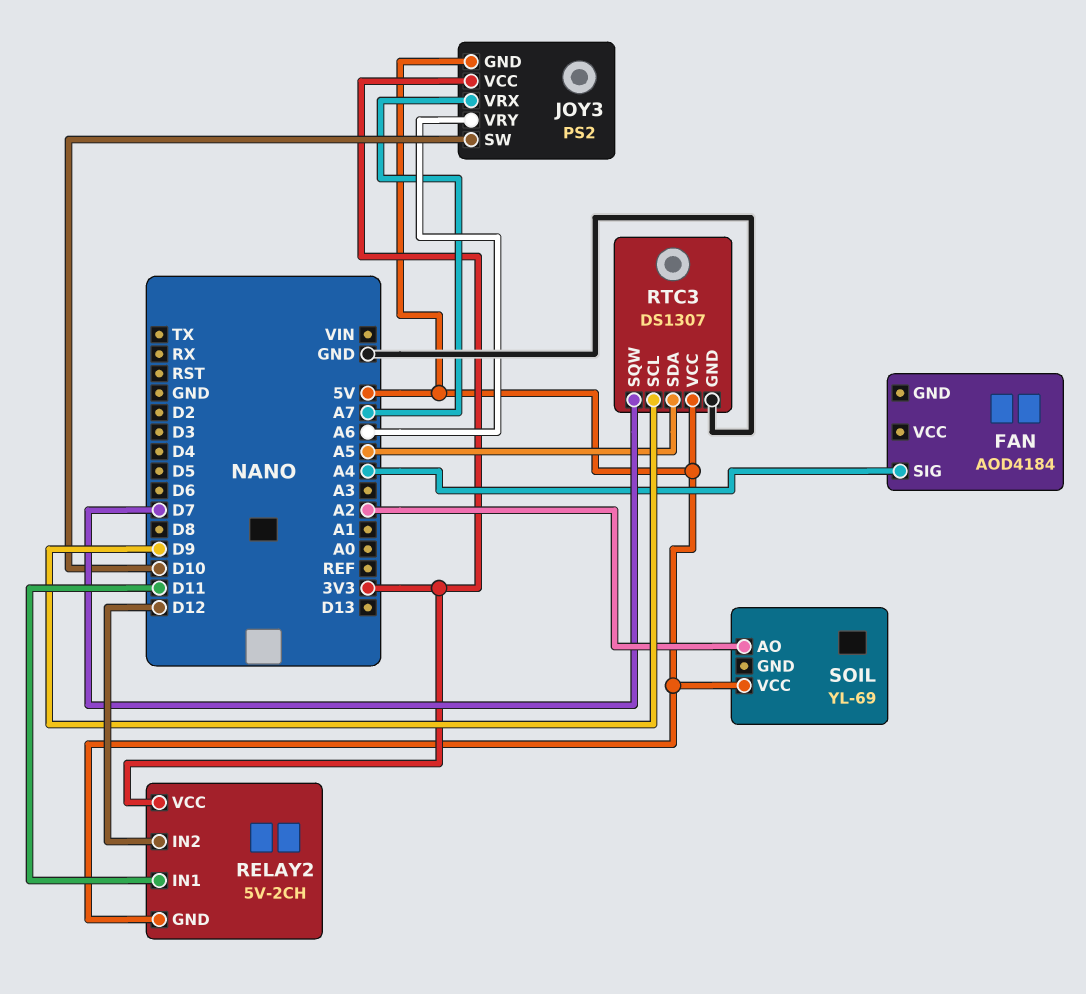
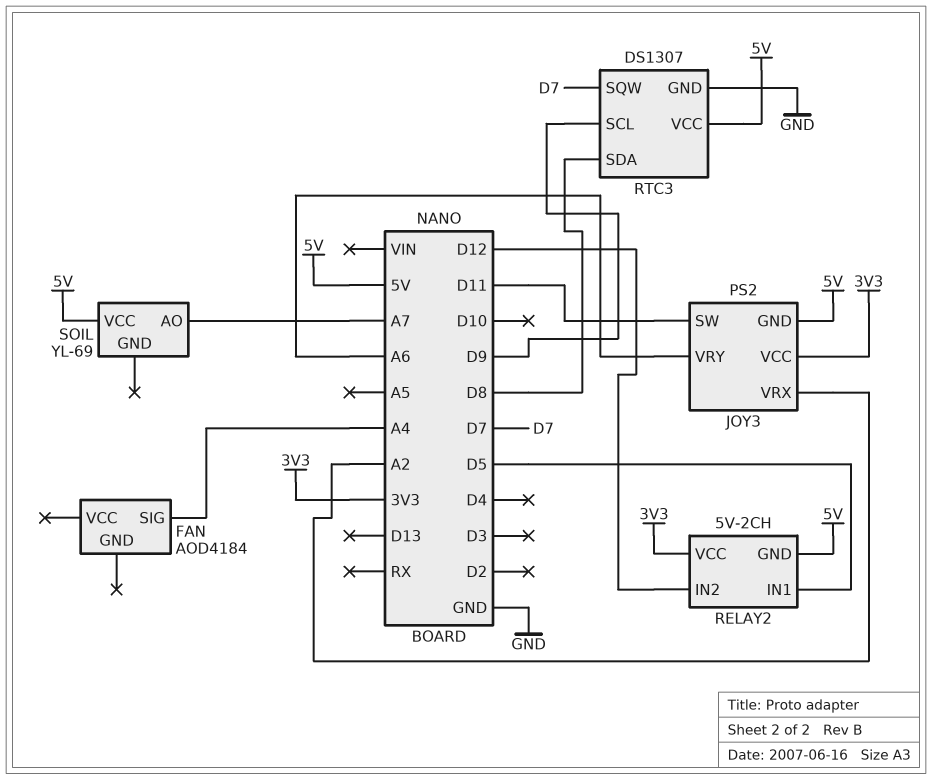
JOY3 pin SW: D10 -> D11
JOY3 pin VRX: A7 -> A2
RELAY2 pin IN1: D11 -> D5
RTC3 pin SDA: A5 -> D8
SOIL pin AO: A2 -> A7

